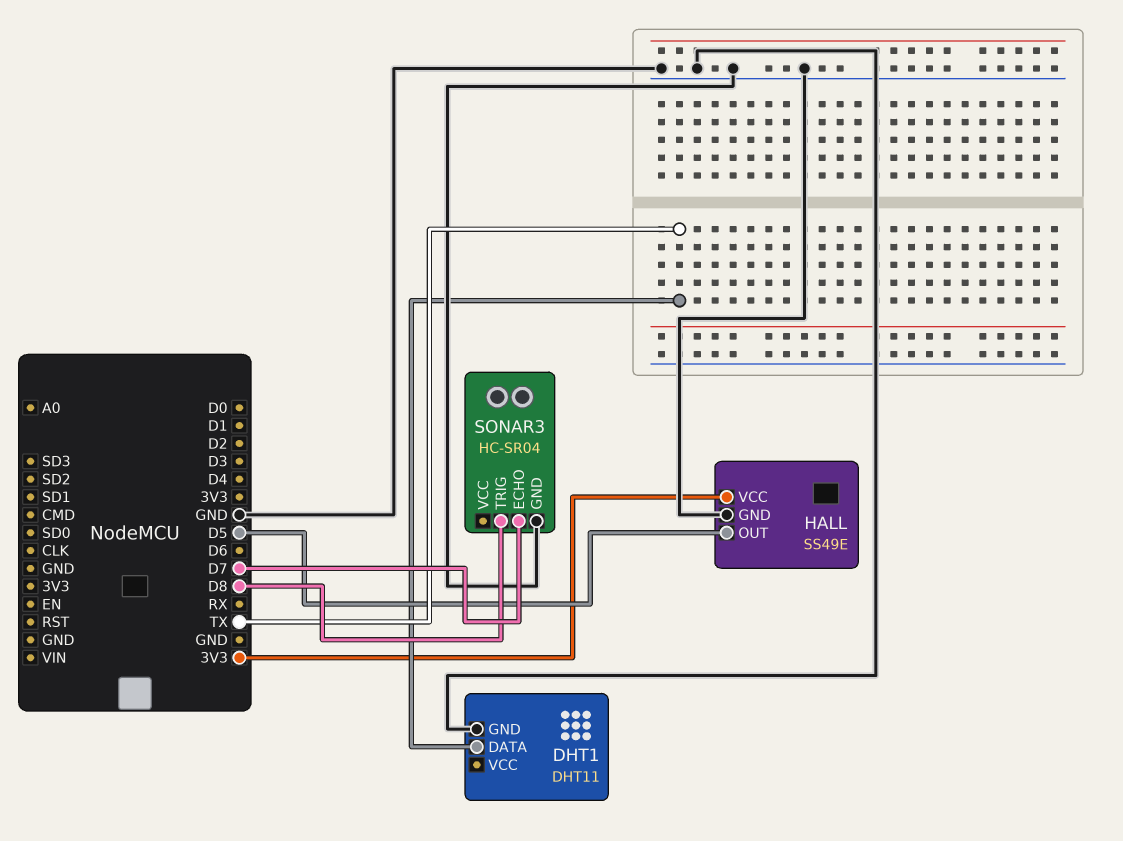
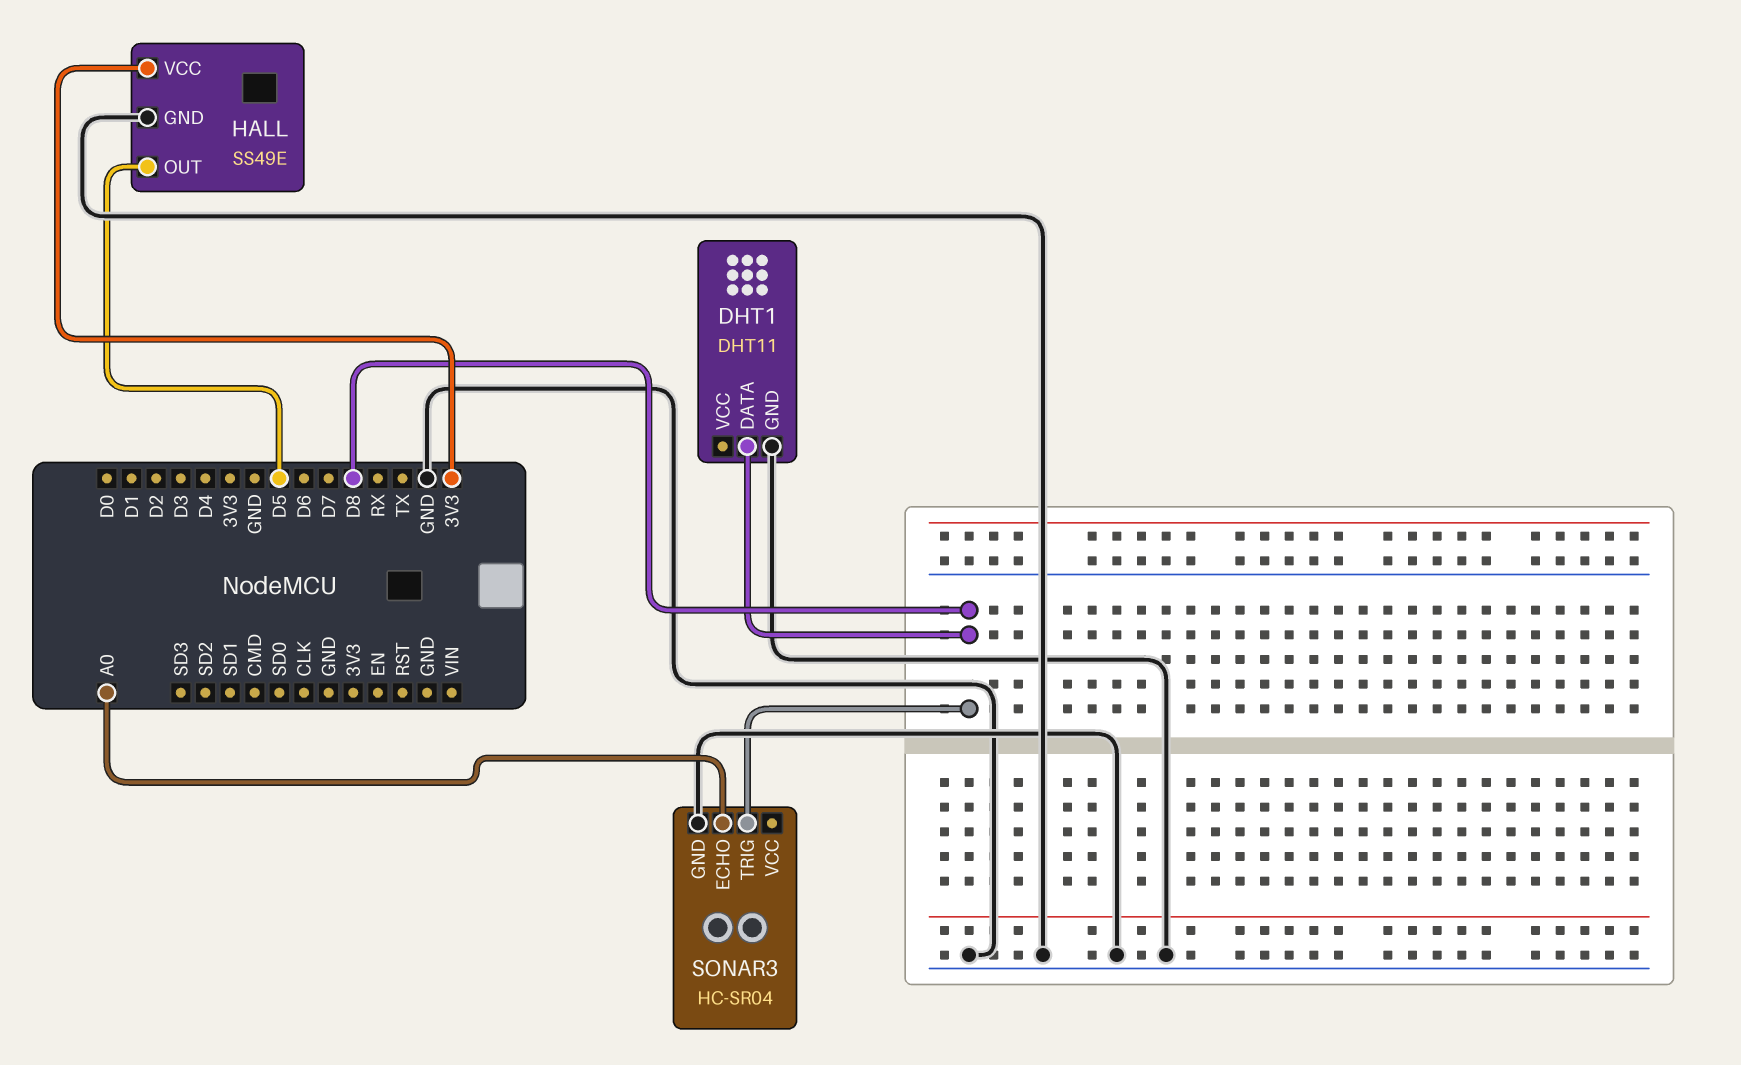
DHT1 pin DATA: TX -> D8
SONAR3 pin ECHO: D7 -> A0

